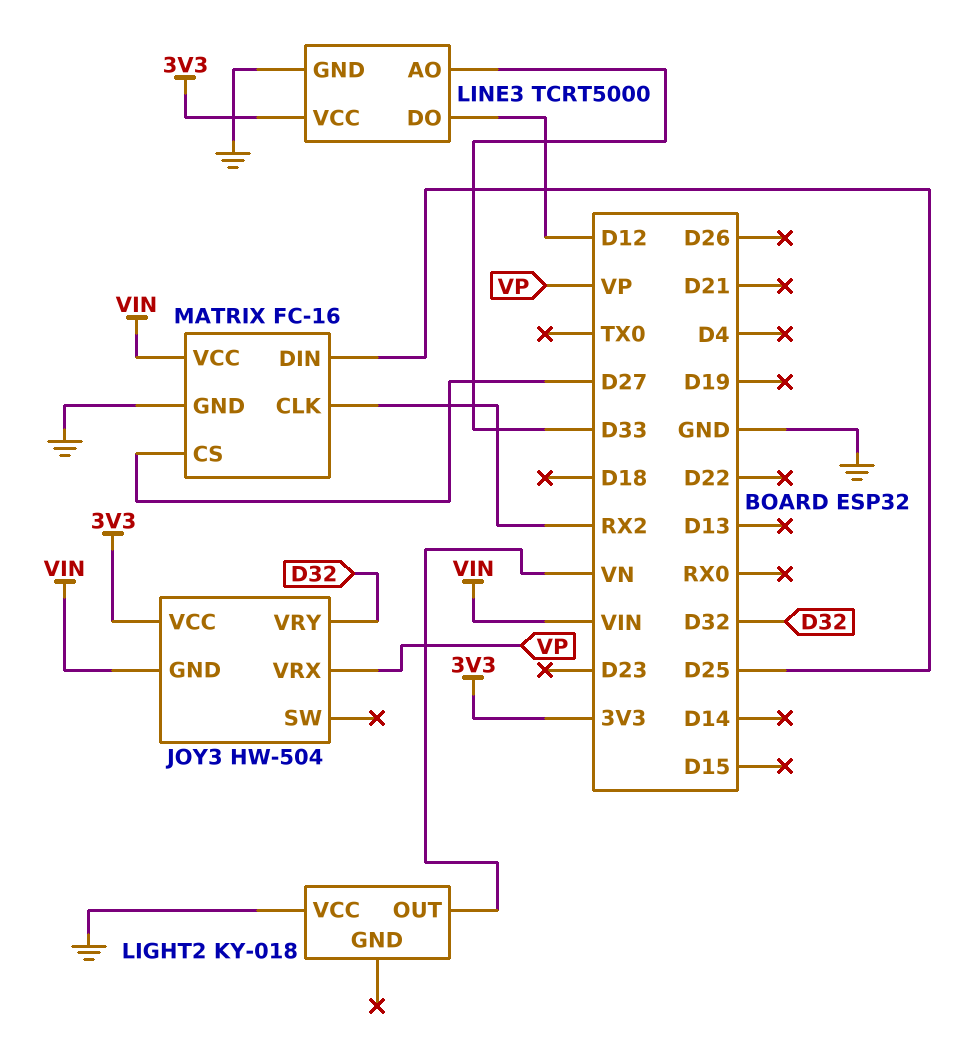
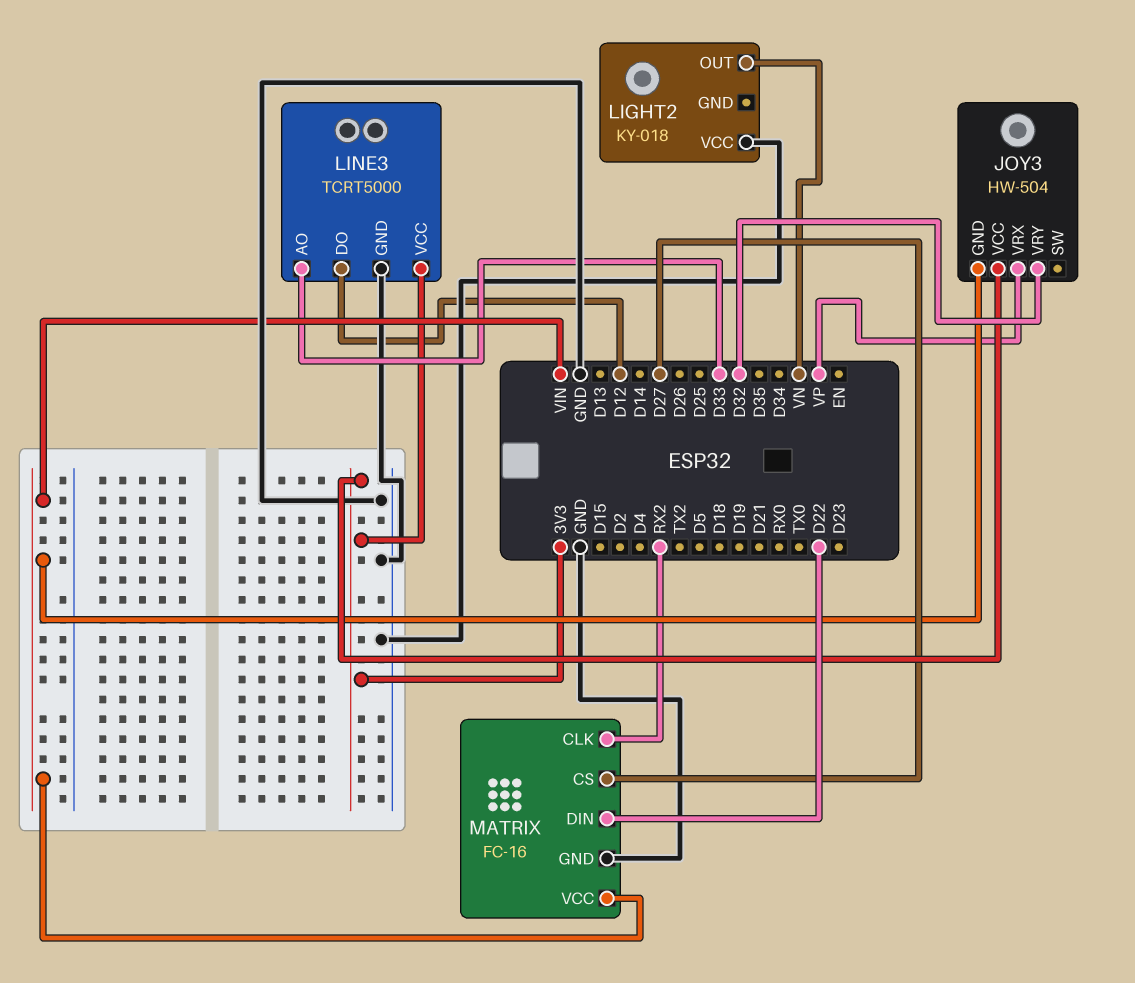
MATRIX pin DIN: D25 -> D22

